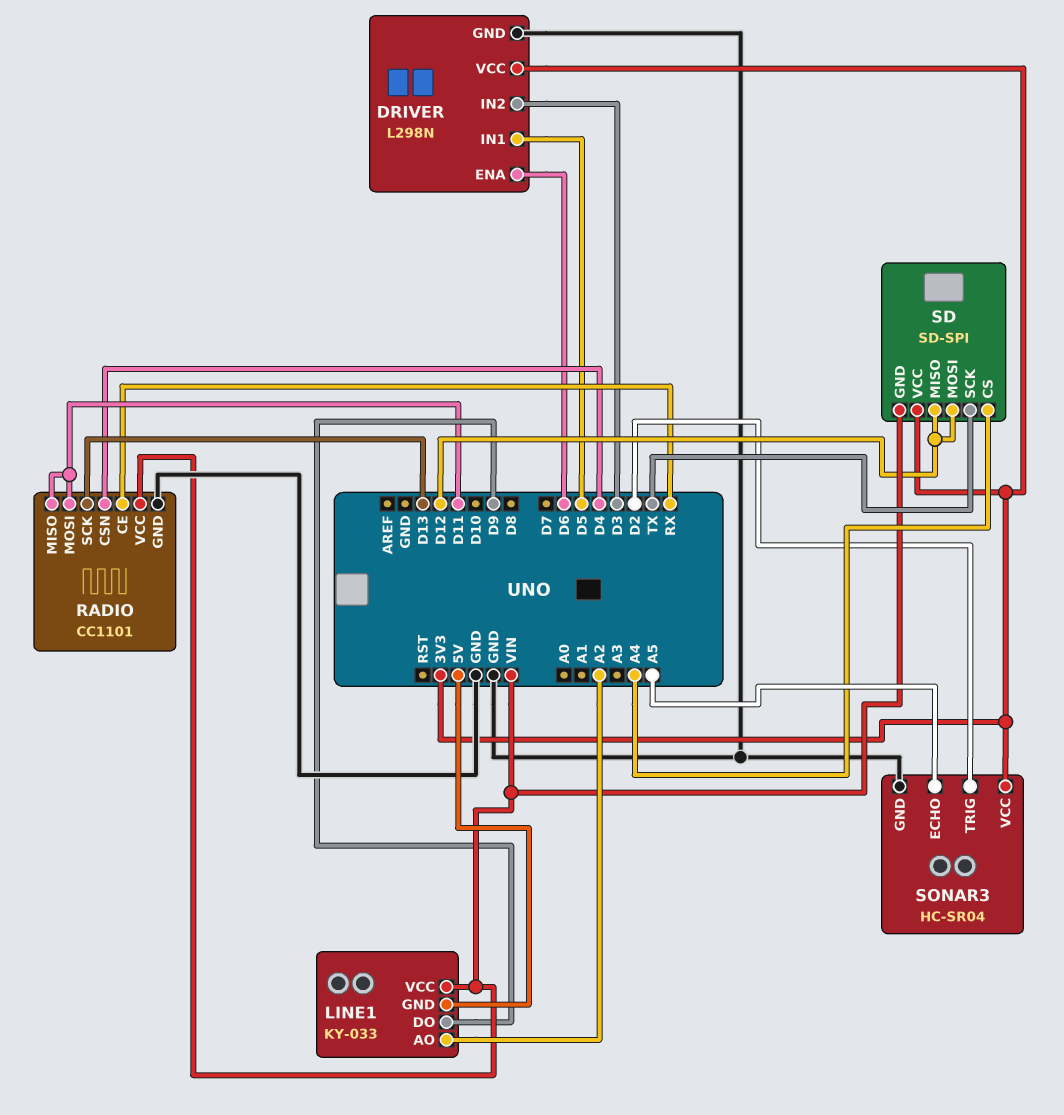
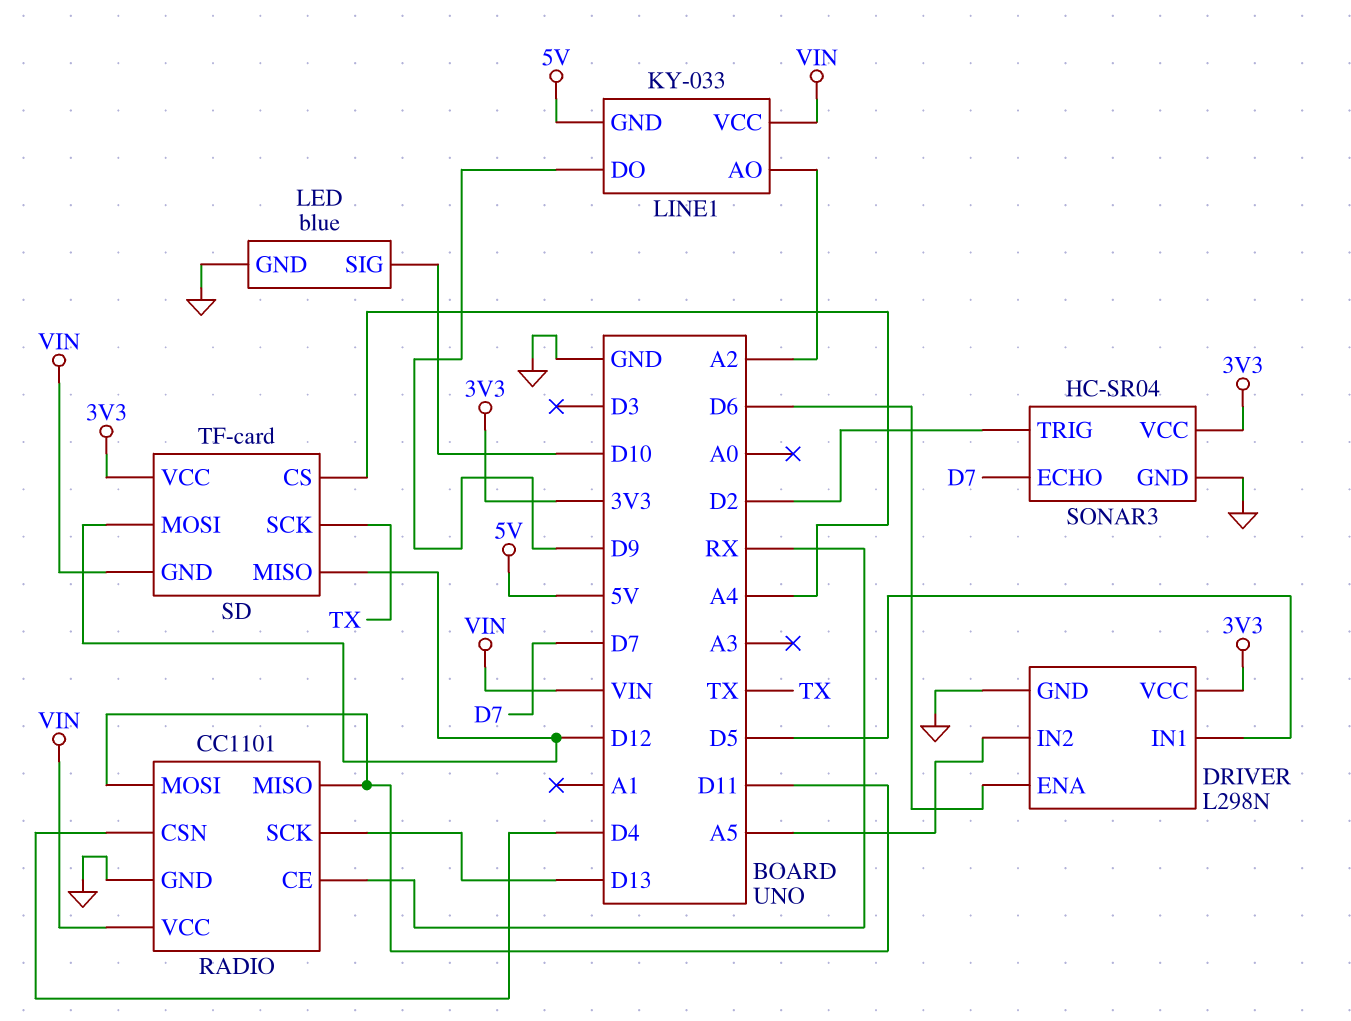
DRIVER pin IN2: D3 -> A5
LED: none -> blue
LED pin GND: none -> GND
LED pin SIG: none -> D10
SD: SD-SPI -> TF-card
SONAR3 pin ECHO: A5 -> D7

